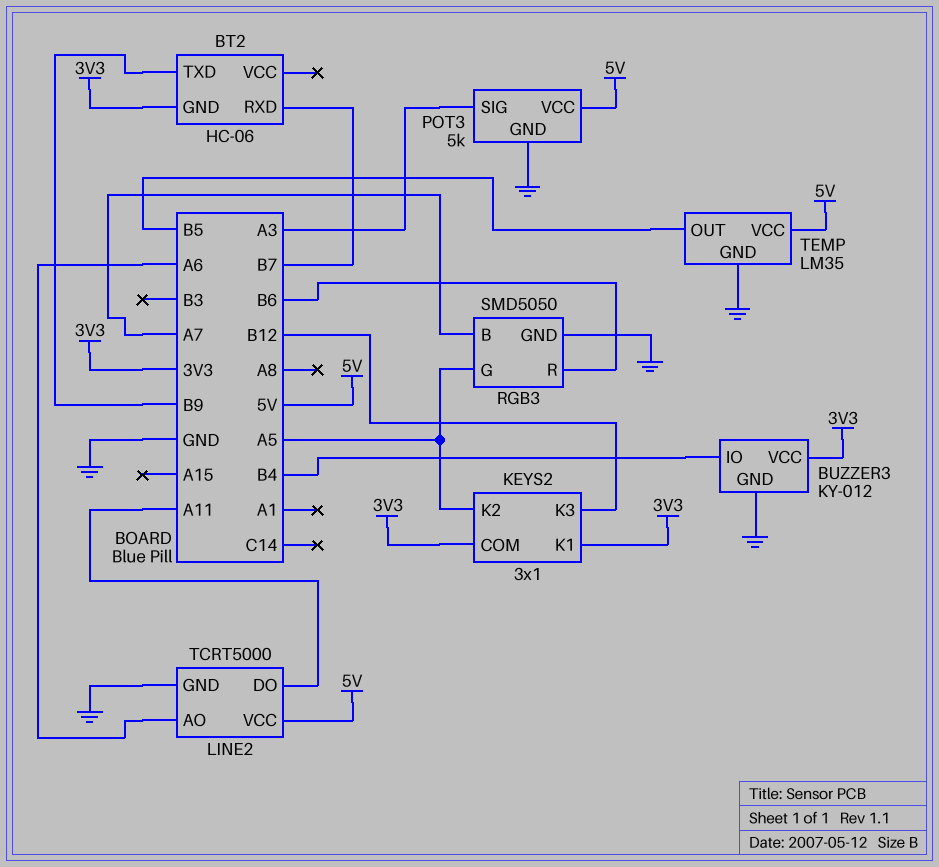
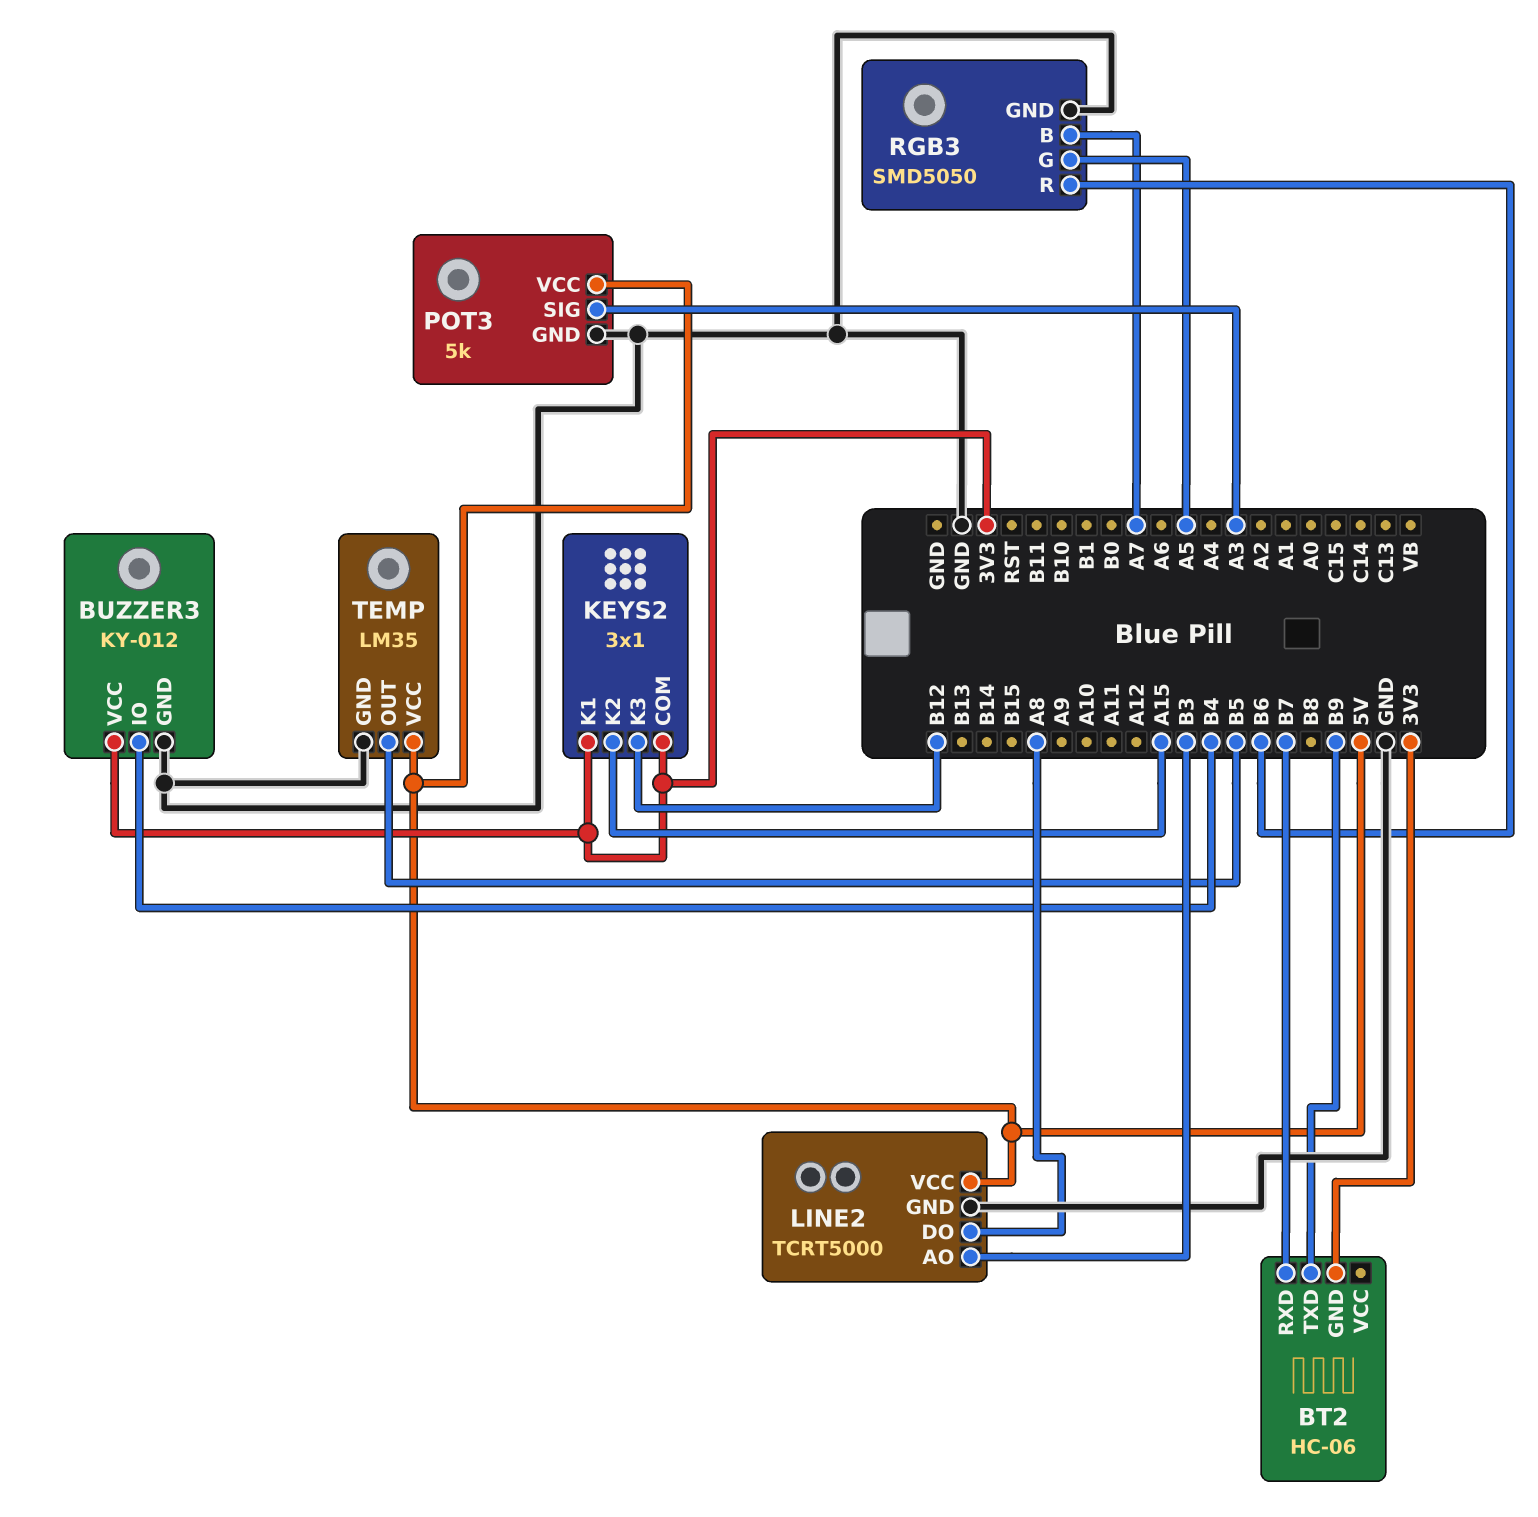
KEYS2 pin K2: A5 -> A15
LINE2 pin AO: A6 -> B3
LINE2 pin DO: A11 -> A8

